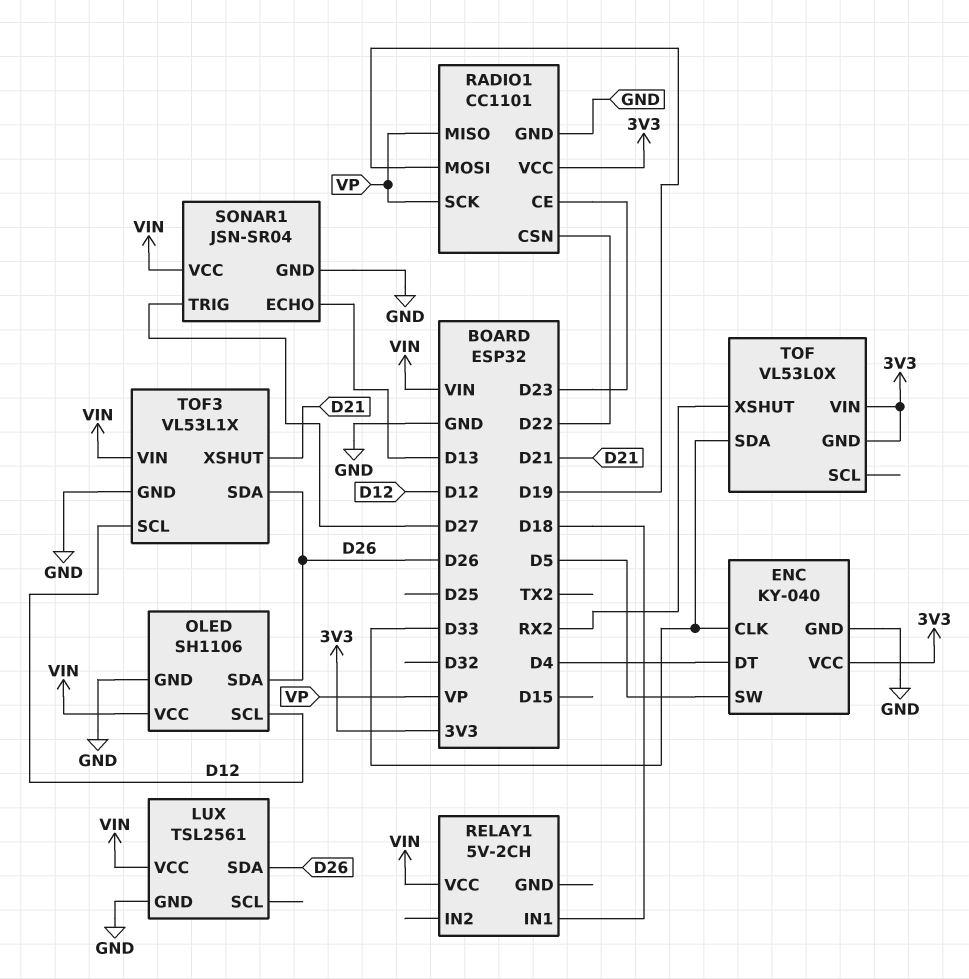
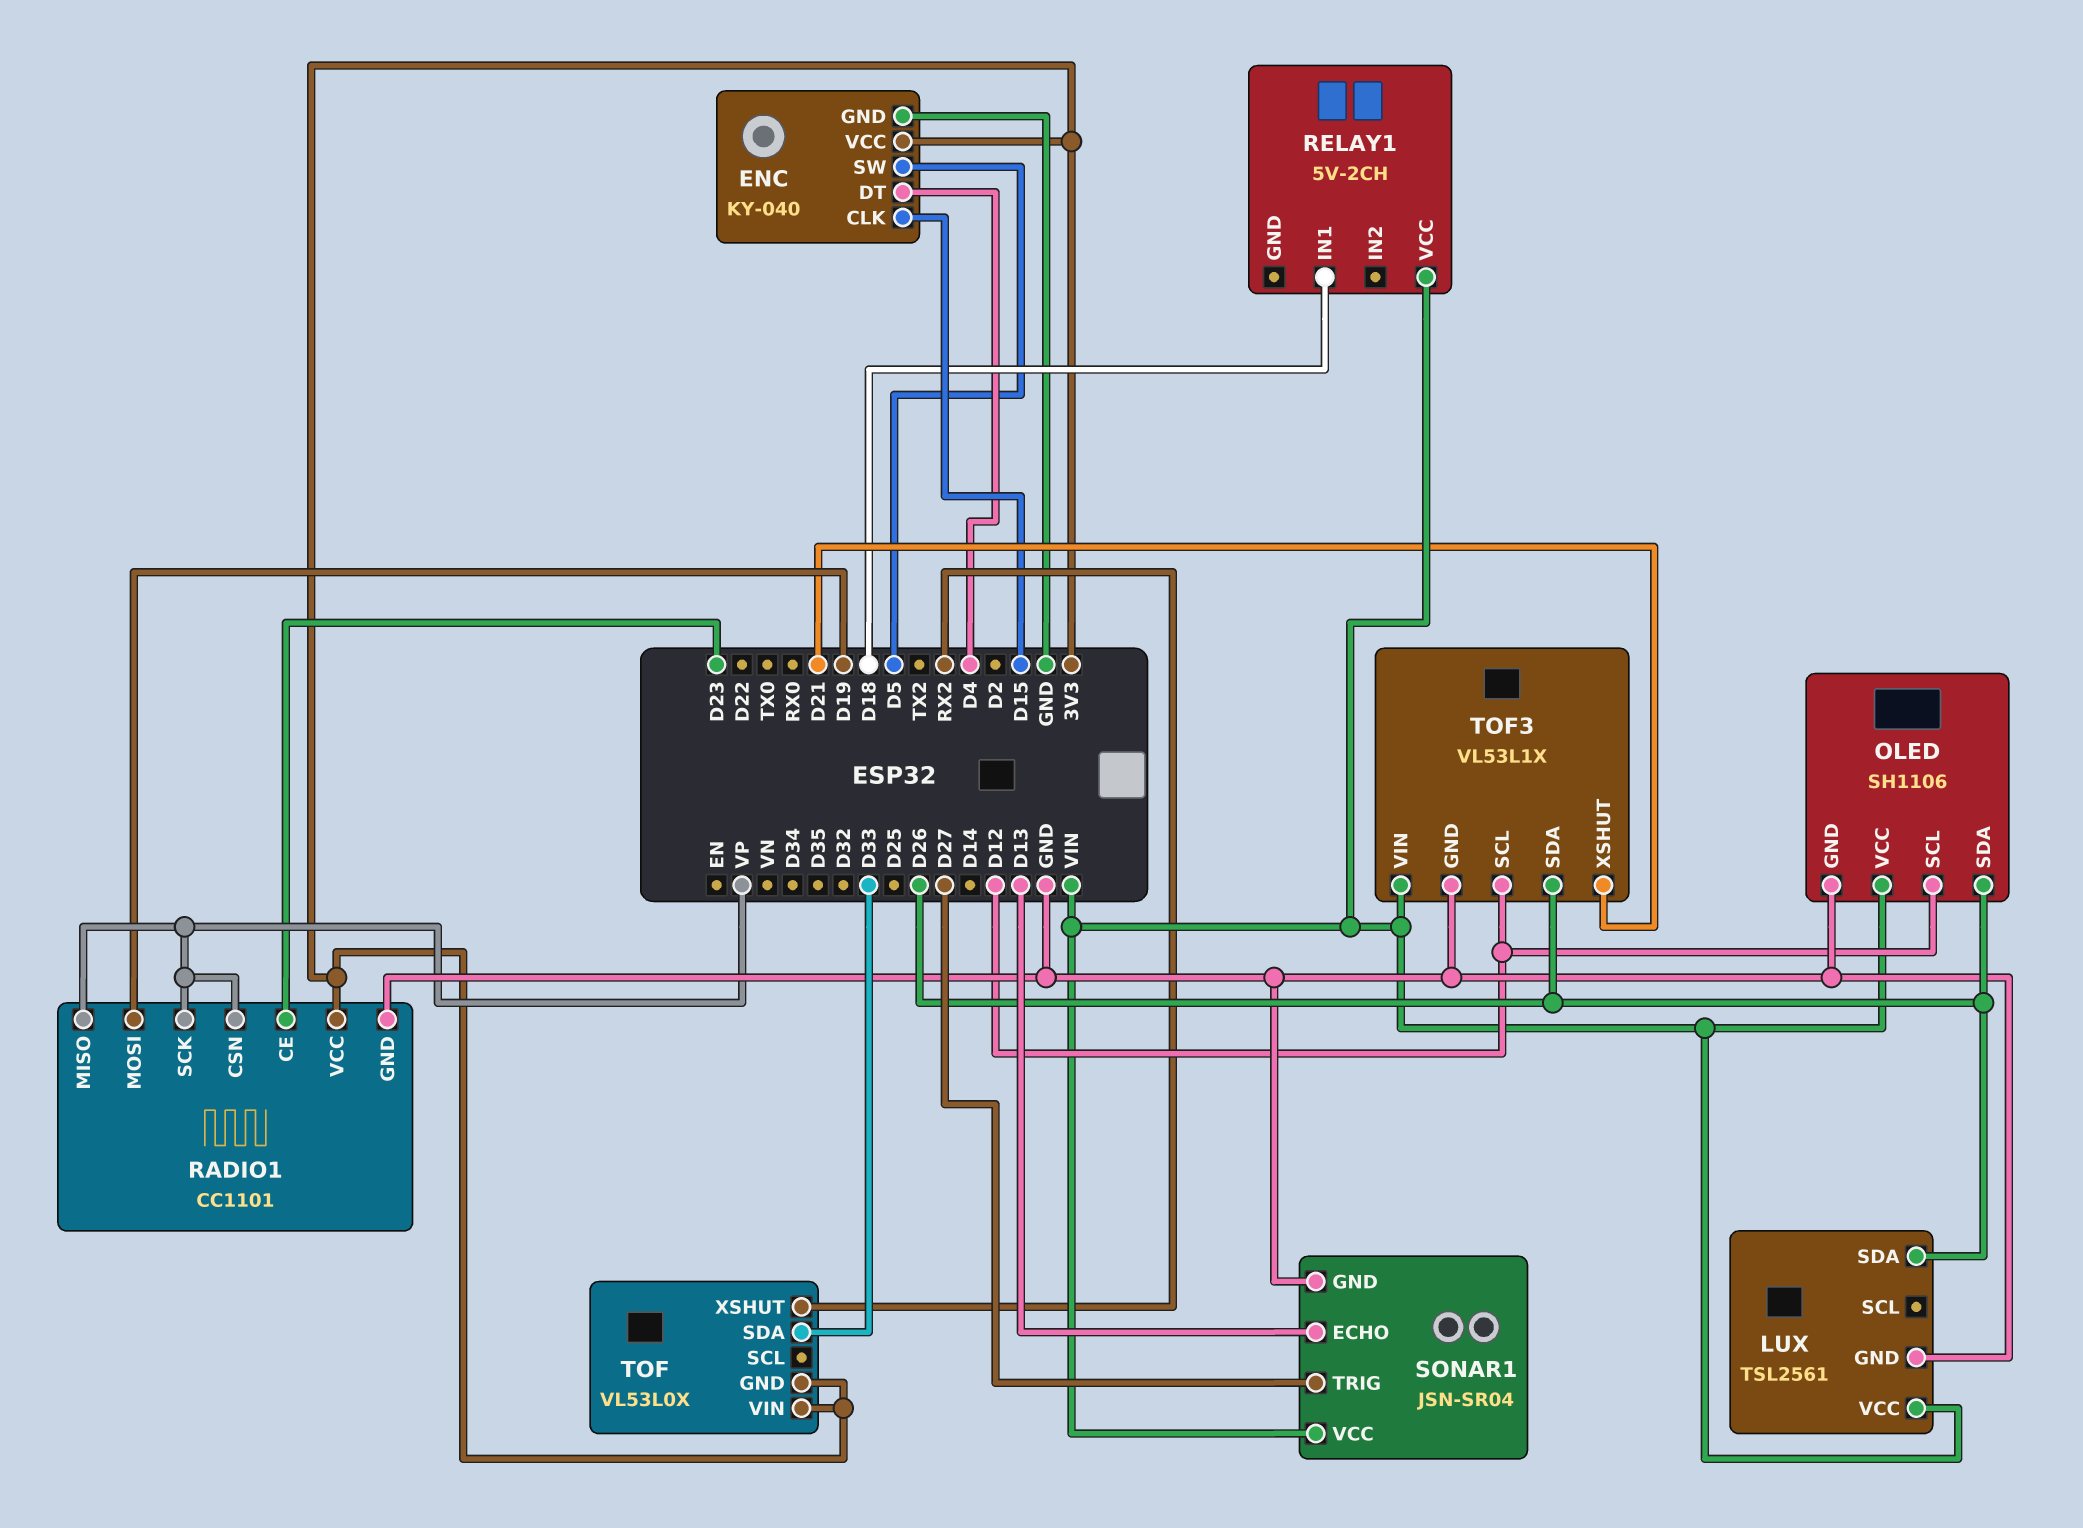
ENC pin CLK: D33 -> D15
RADIO1 pin CSN: D22 -> VP

